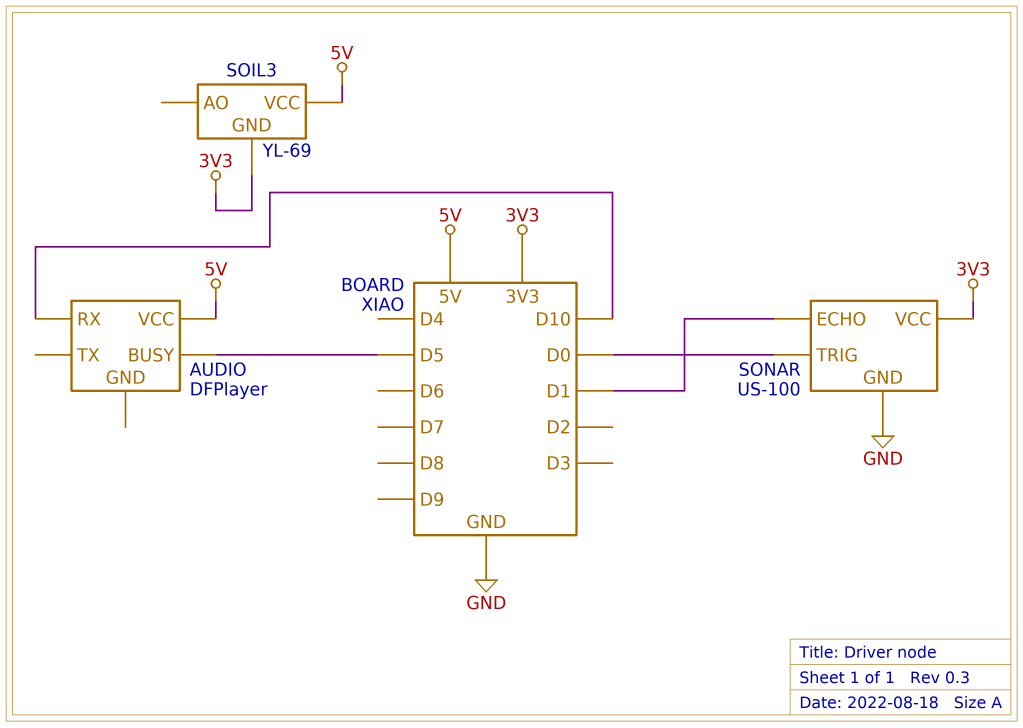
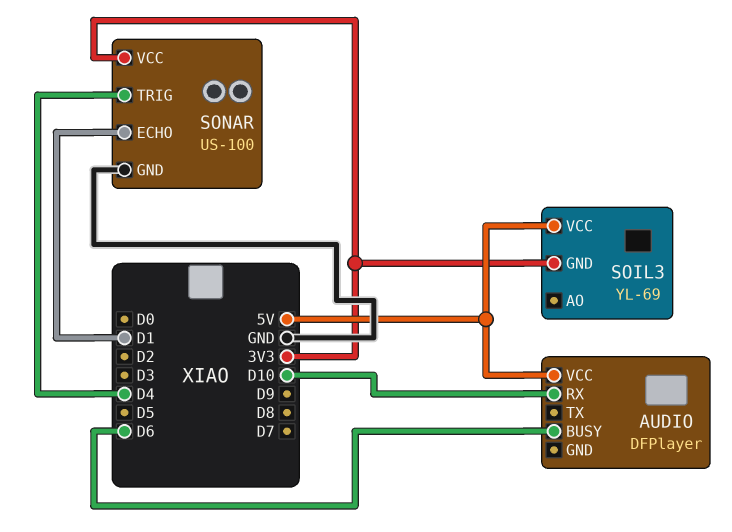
AUDIO pin BUSY: D5 -> D6
SONAR pin TRIG: D0 -> D4

